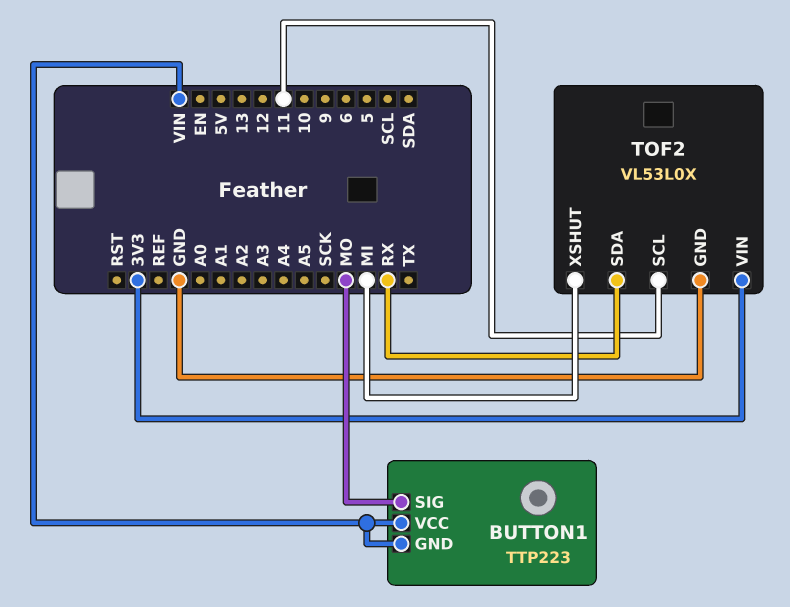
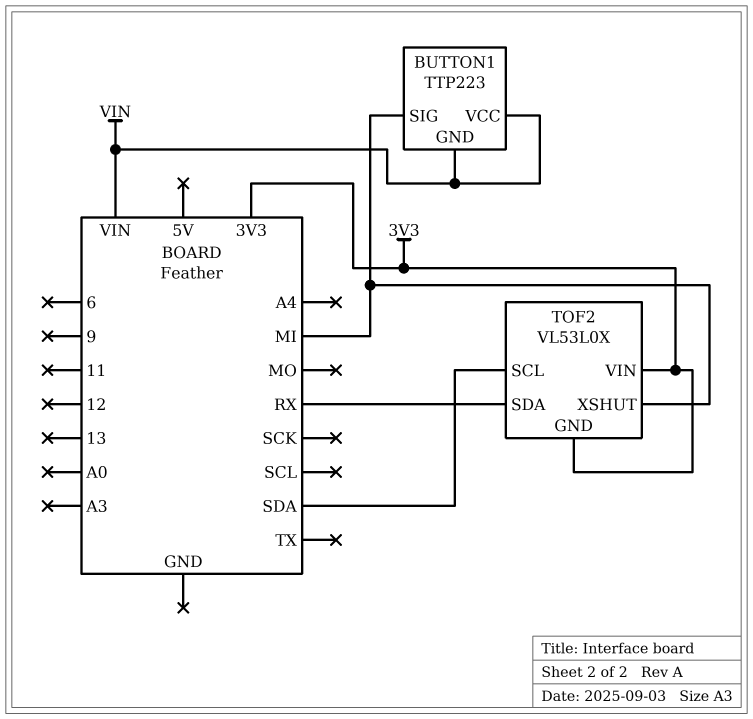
BUTTON1 pin SIG: MO -> MI
TOF2 pin GND: GND -> 3V3
TOF2 pin SCL: 11 -> SDA

